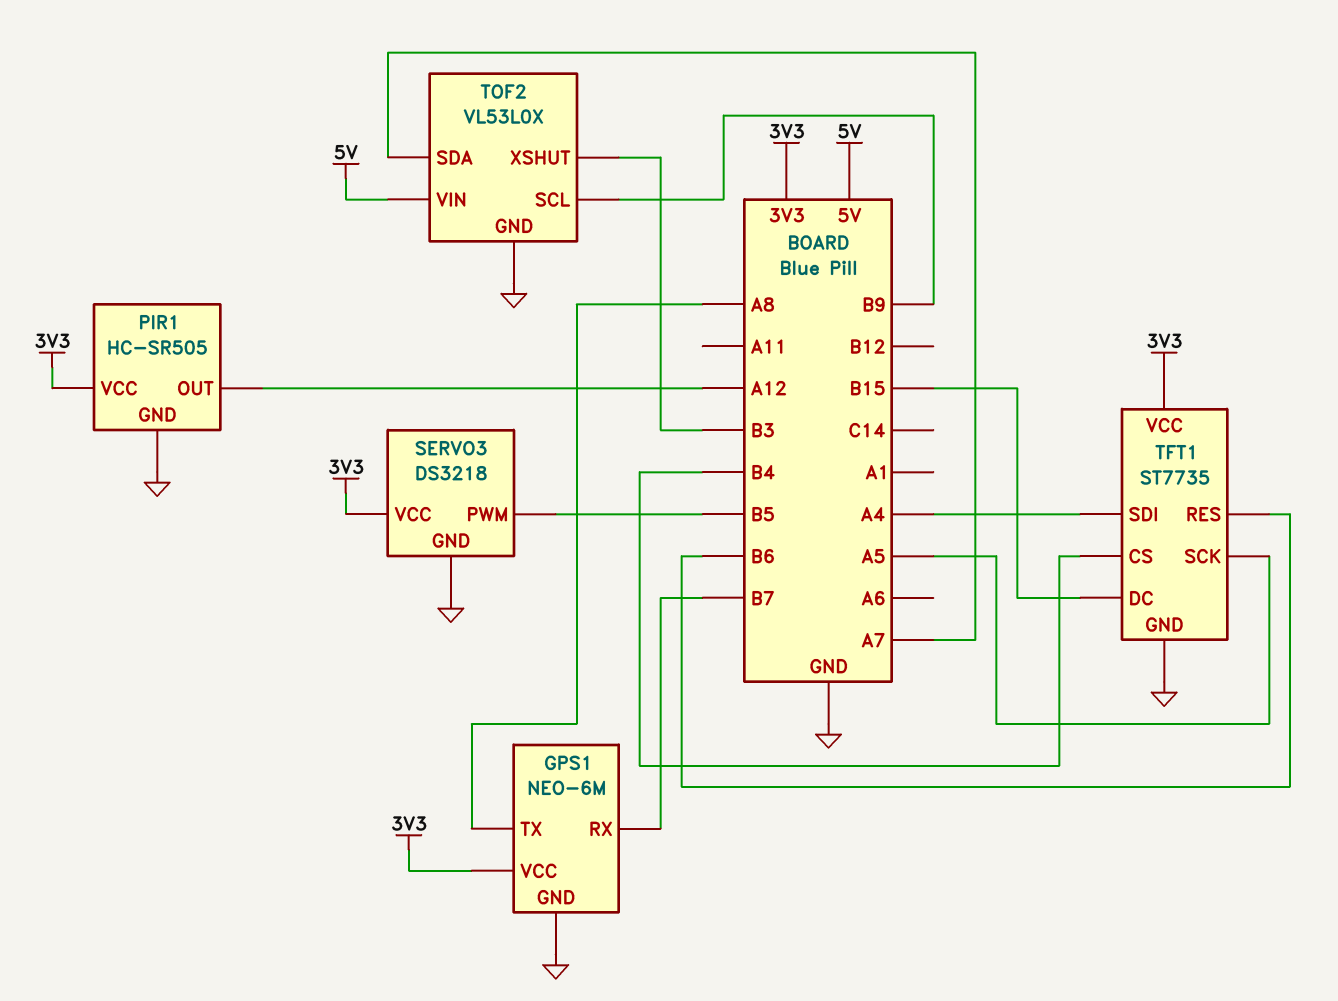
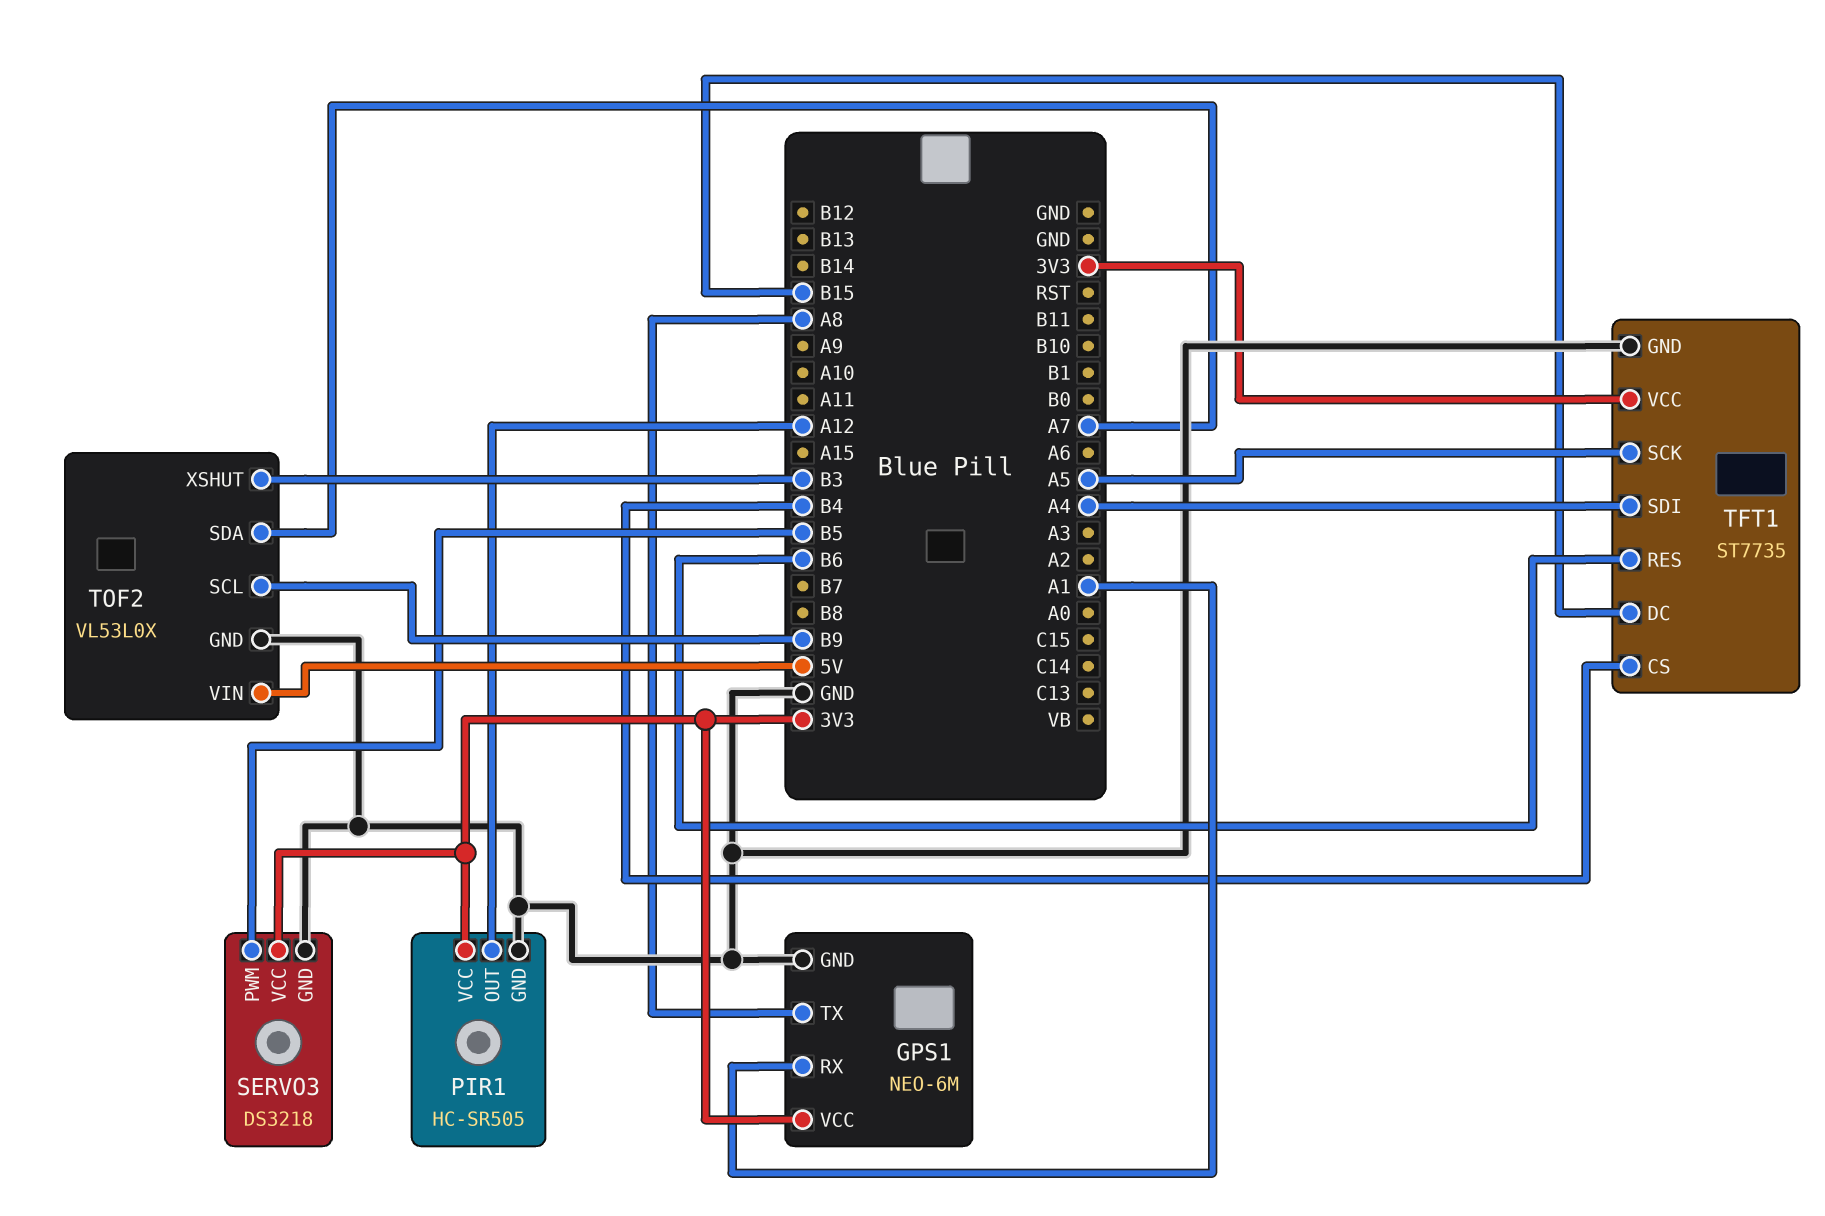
GPS1 pin RX: B7 -> A1

